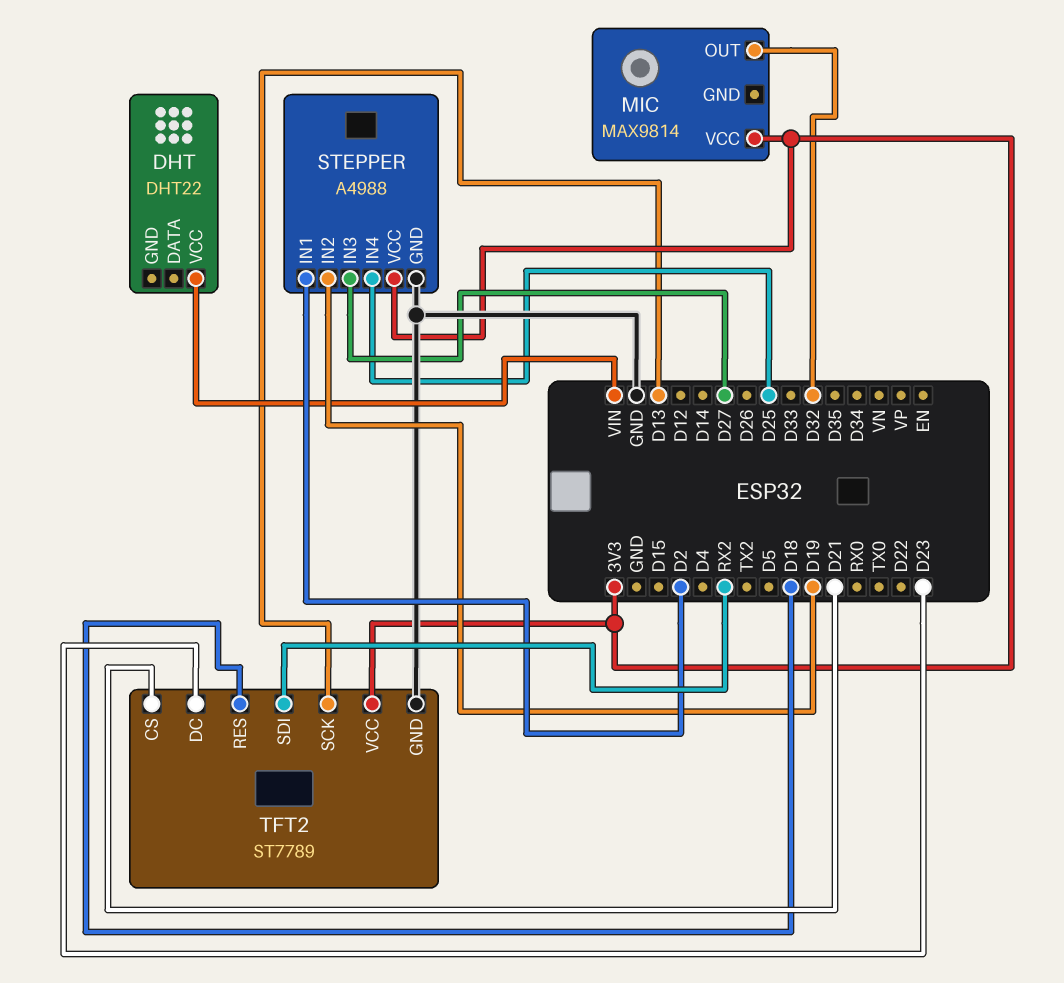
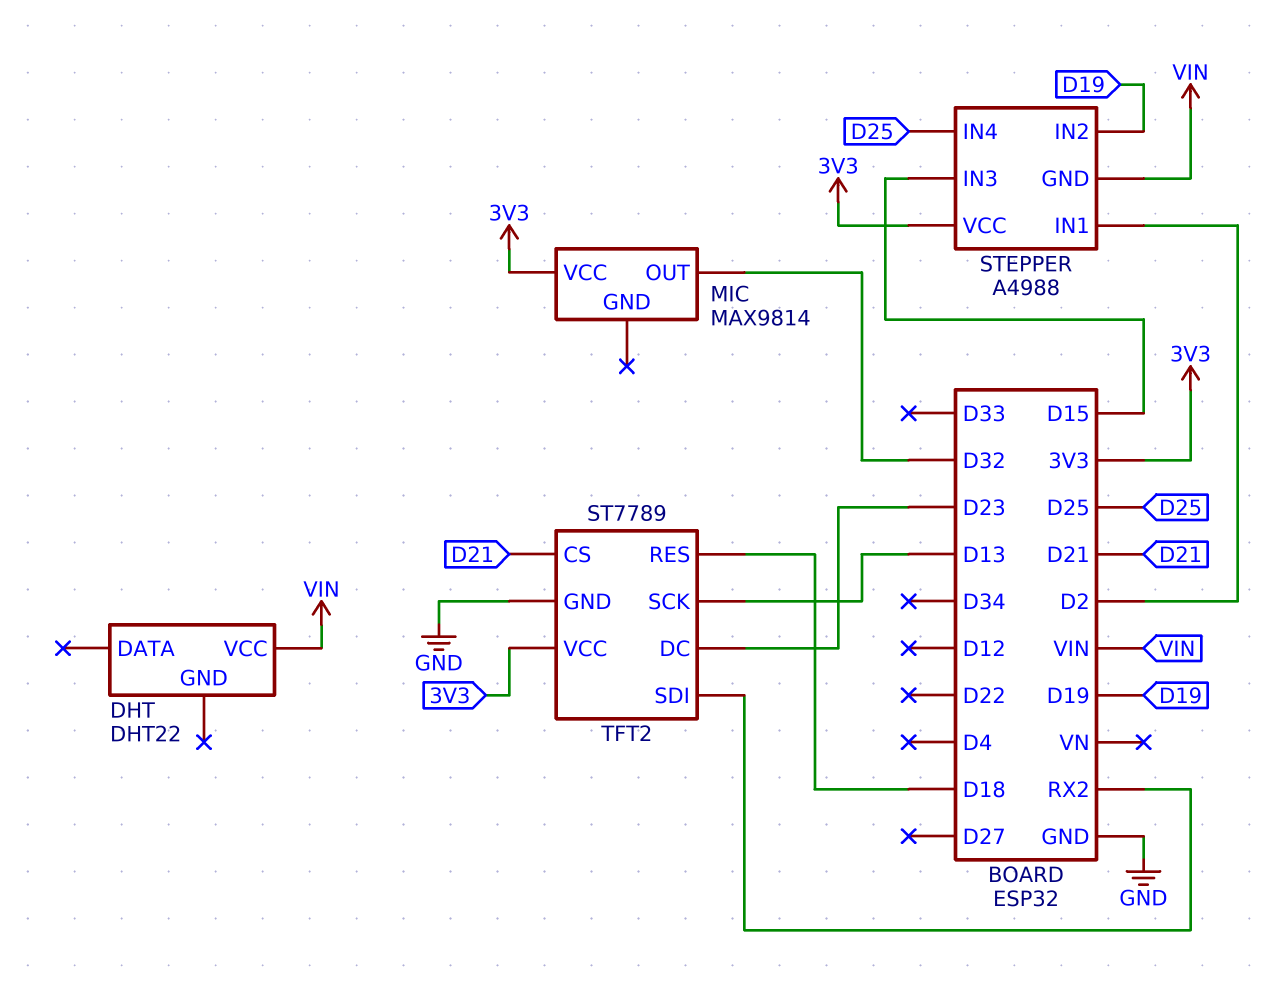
STEPPER pin GND: GND -> VIN
STEPPER pin IN3: D27 -> D15

